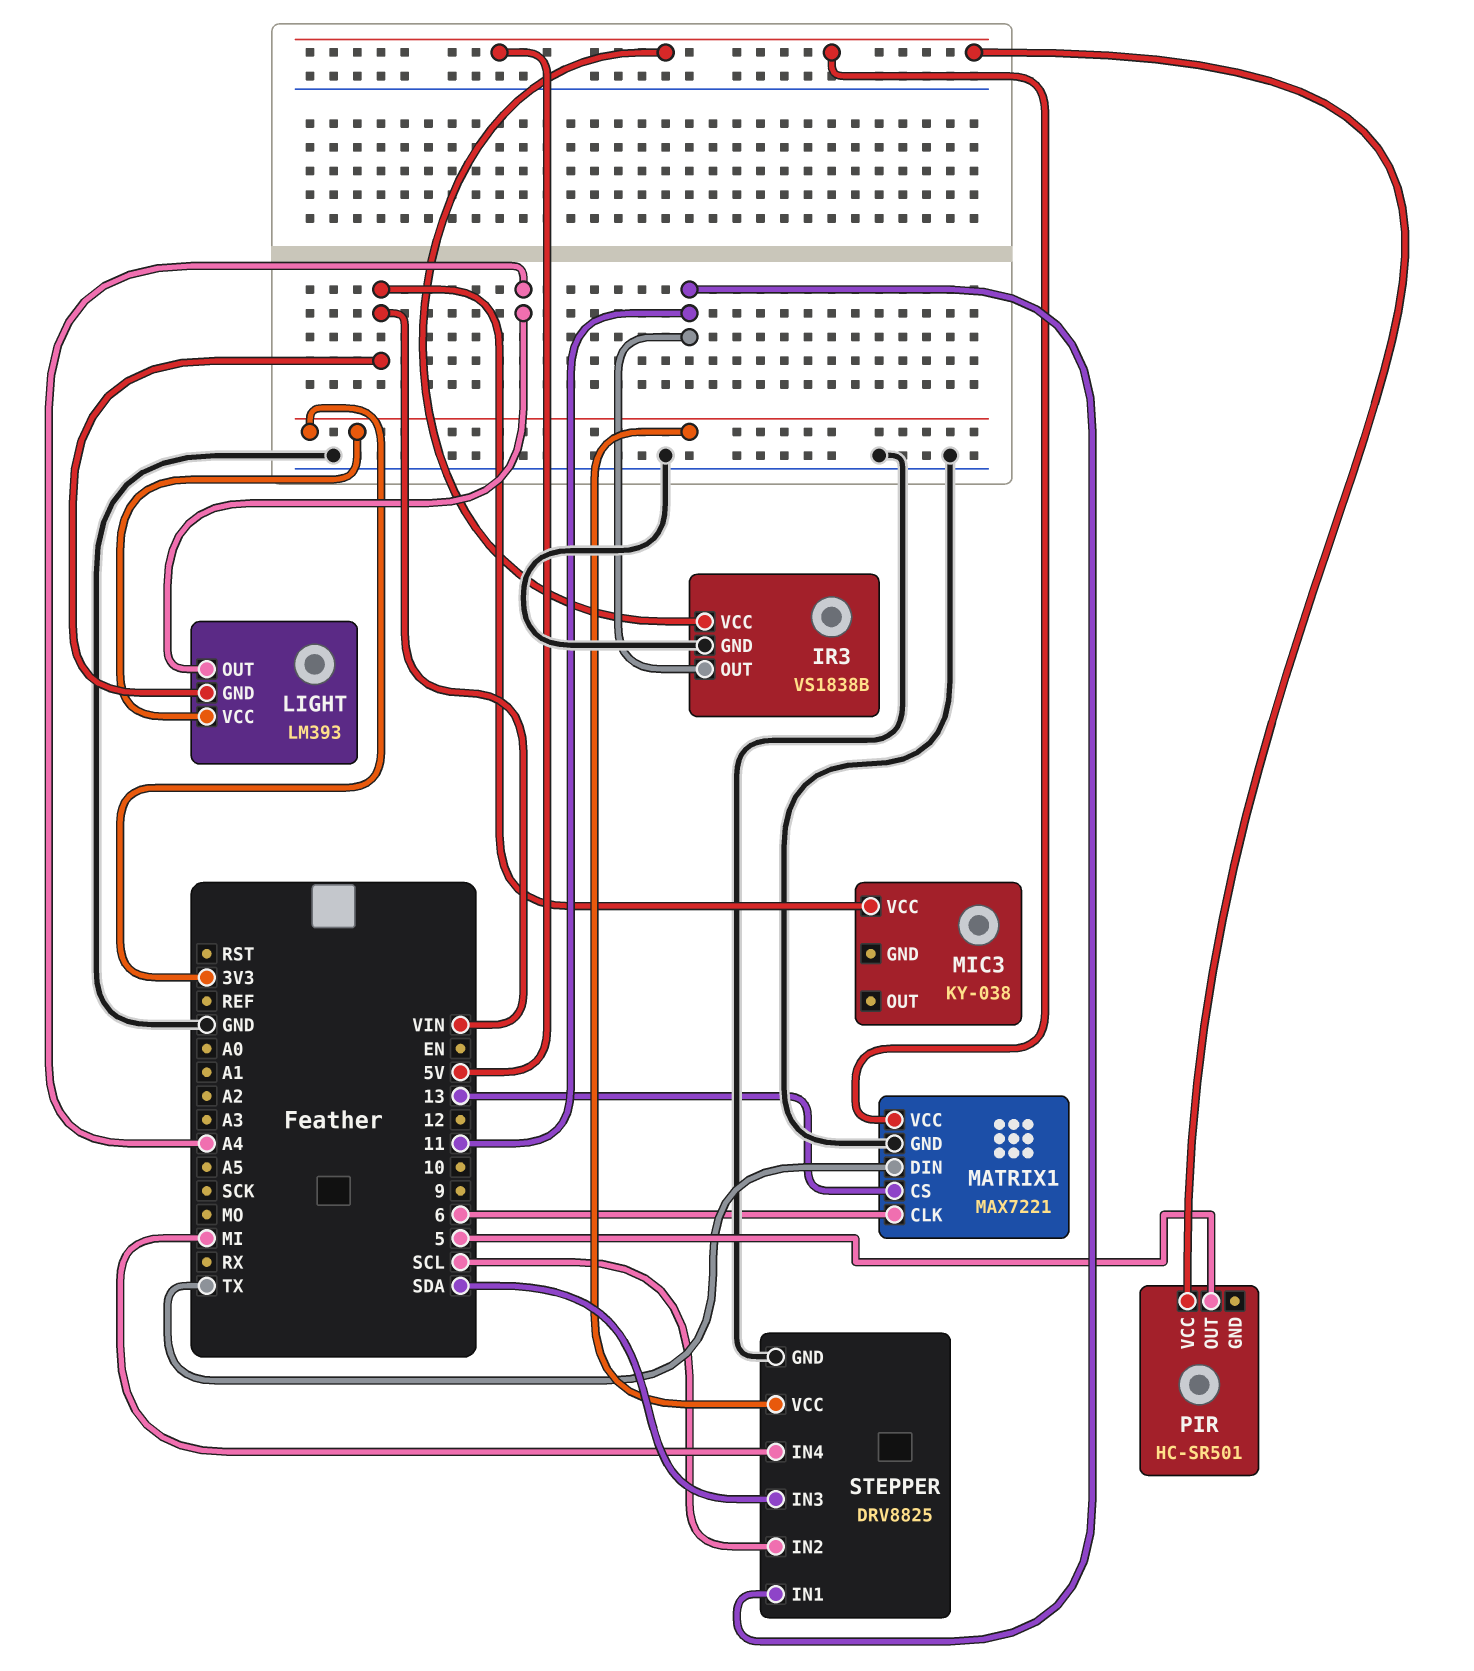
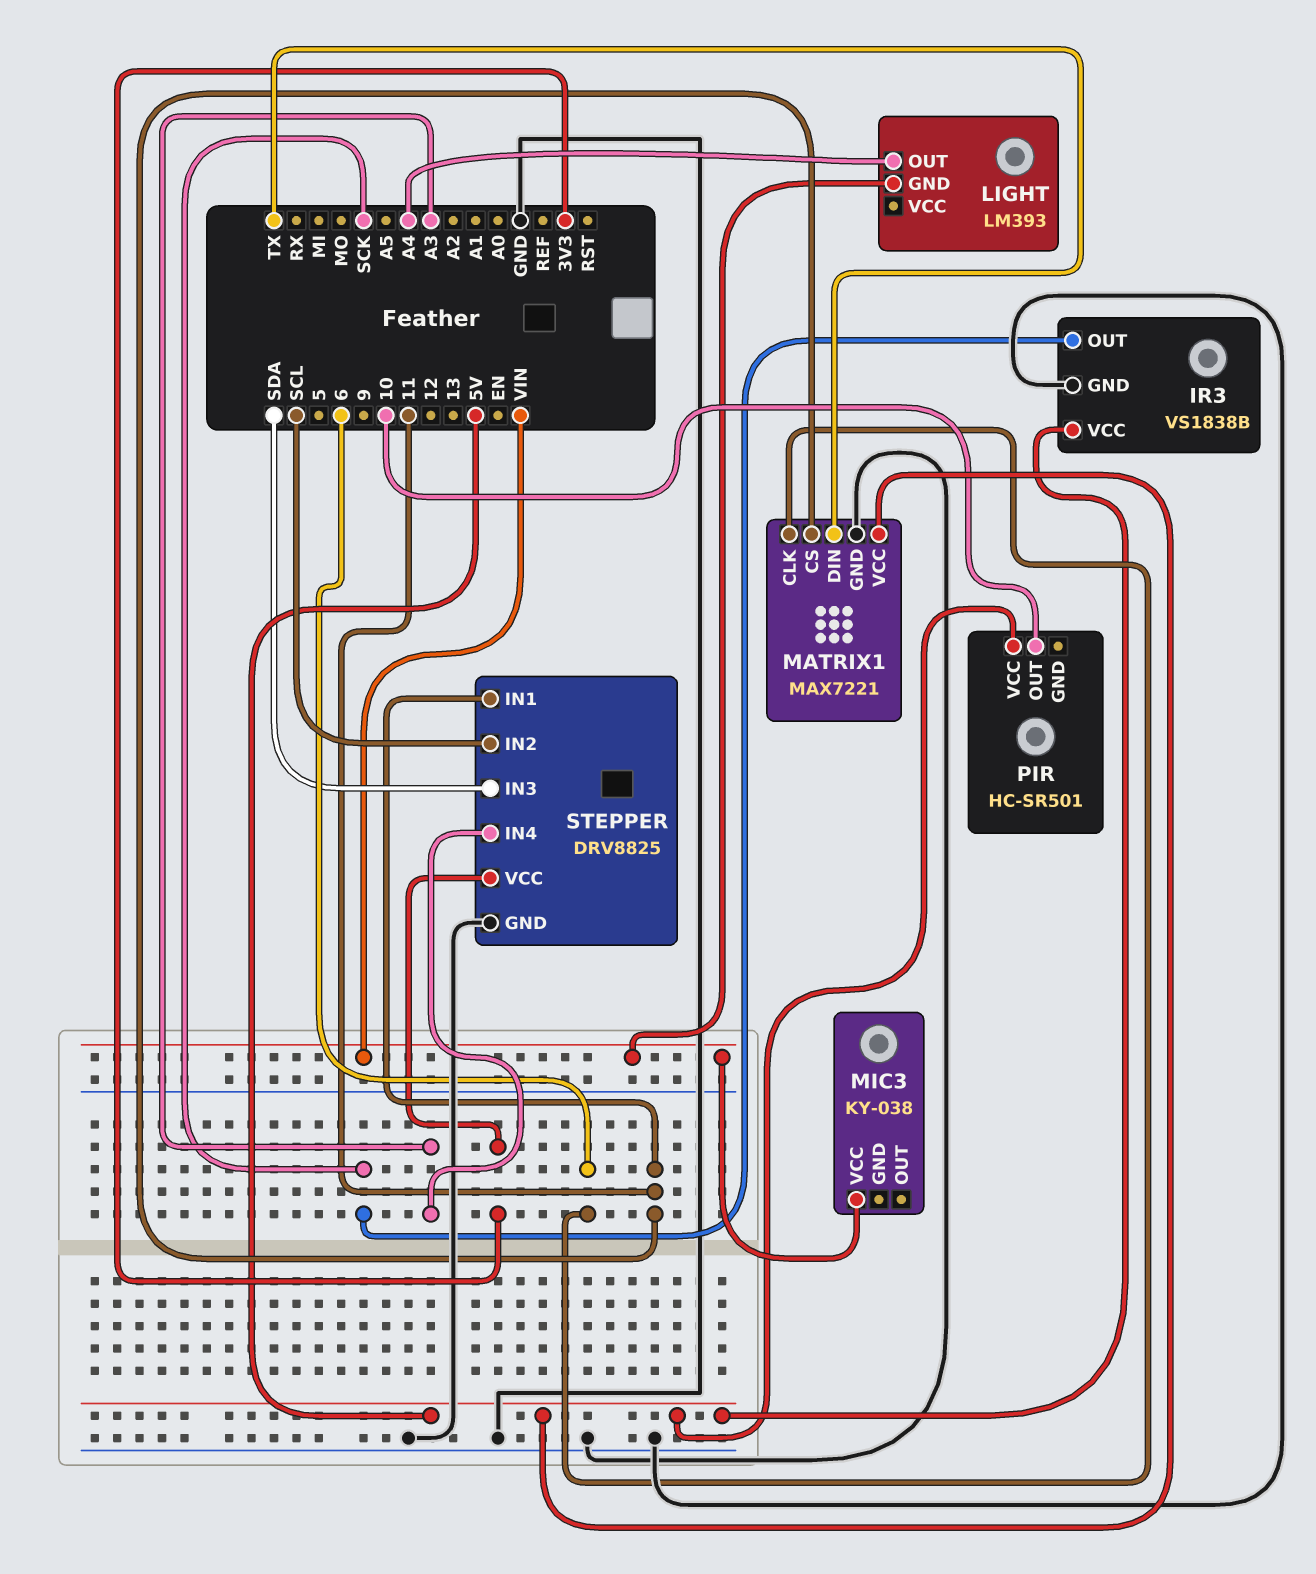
IR3 pin OUT: 11 -> SCK
LIGHT pin VCC: 3V3 -> none
MATRIX1 pin CS: 13 -> 11
PIR pin OUT: 5 -> 10
STEPPER pin IN4: MI -> A3

